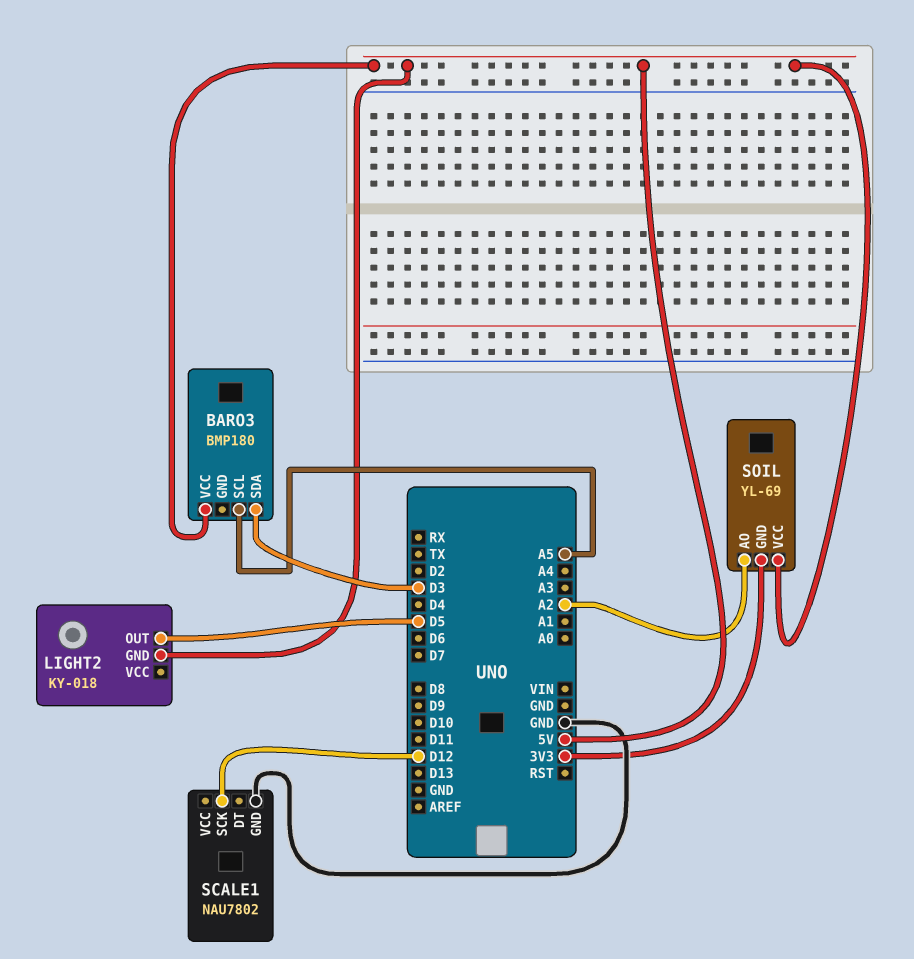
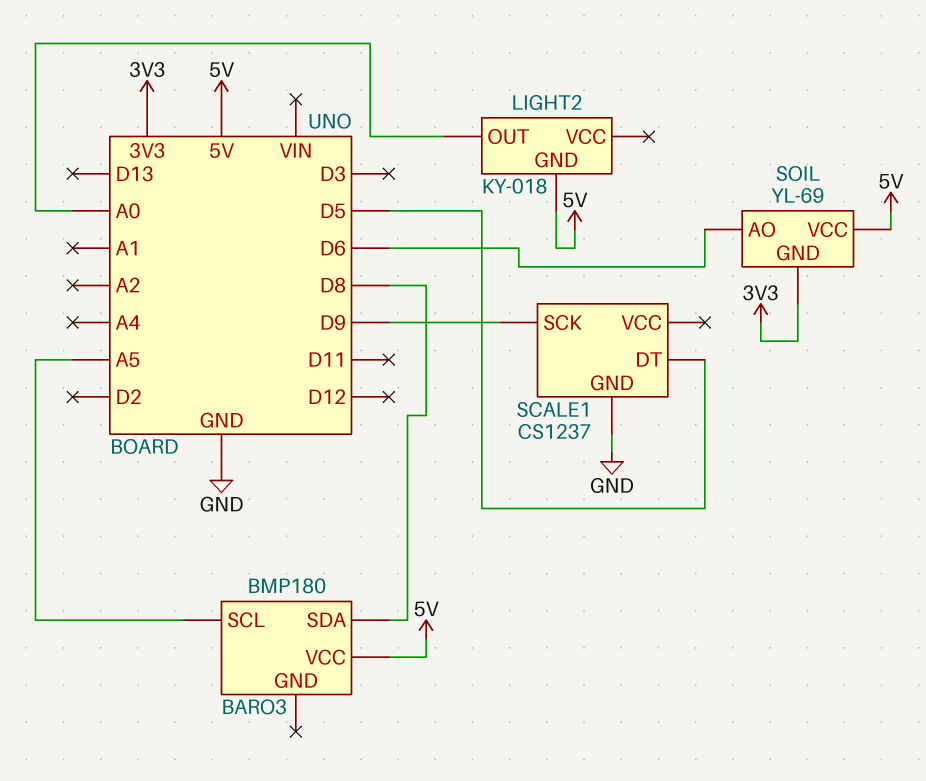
BARO3 pin SDA: D3 -> D8
LIGHT2 pin OUT: D5 -> A0
SCALE1: NAU7802 -> CS1237
SCALE1 pin DT: none -> D5
SCALE1 pin SCK: D12 -> D9
SOIL pin AO: A2 -> D6

